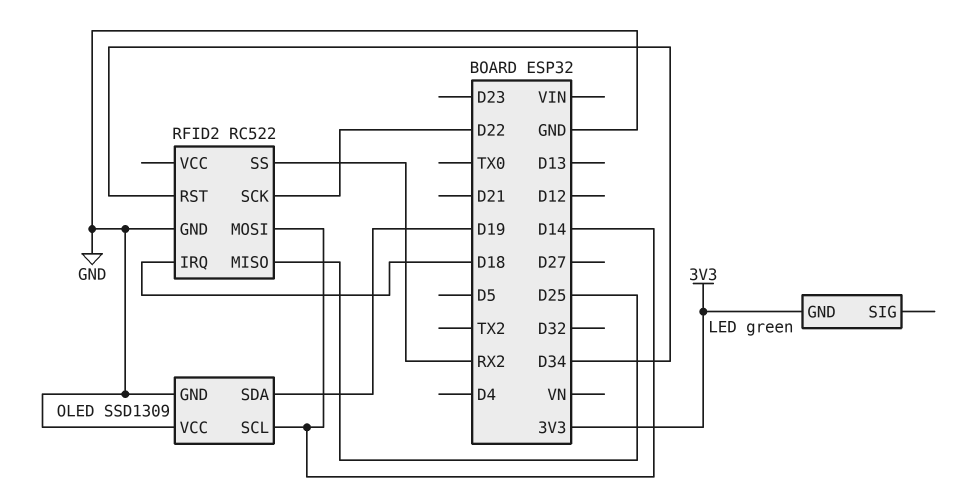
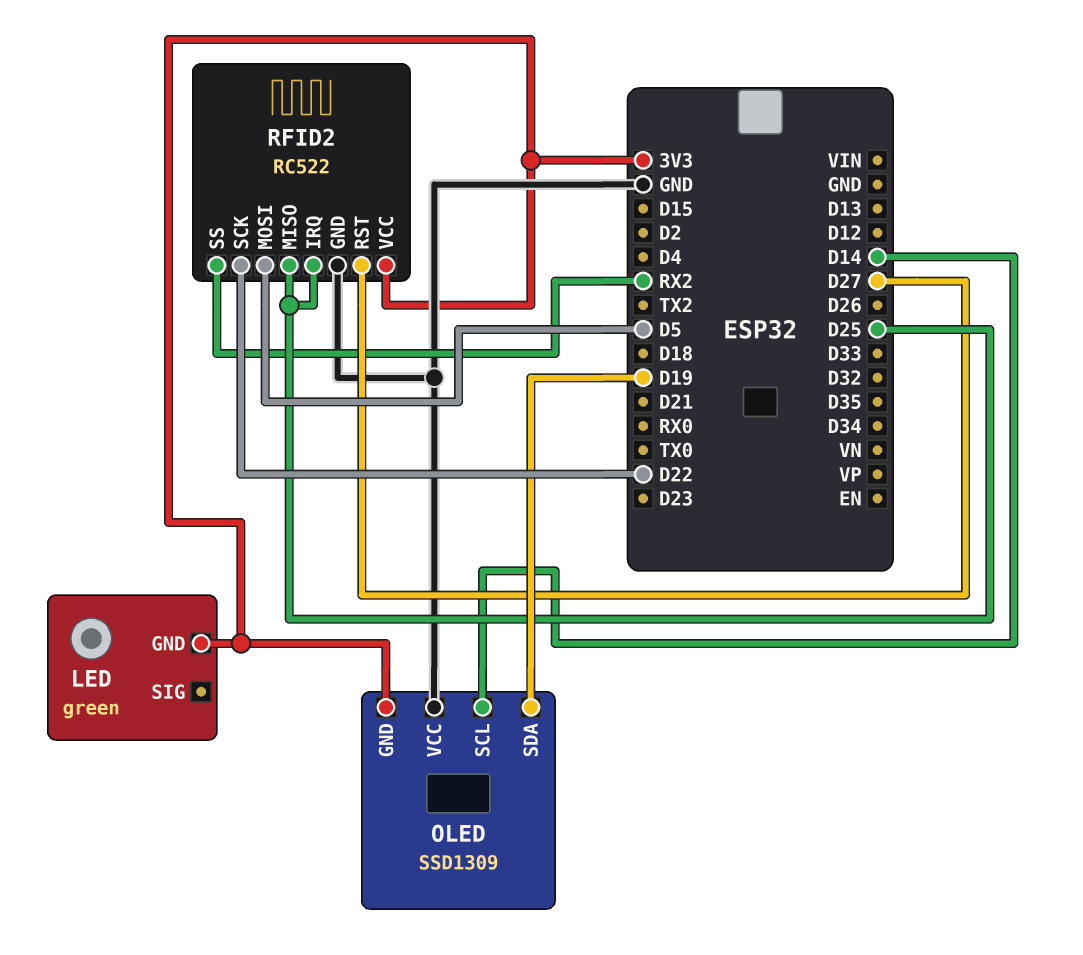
OLED pin GND: GND -> 3V3
RFID2 pin IRQ: D18 -> D25
RFID2 pin MOSI: D14 -> D5
RFID2 pin RST: D34 -> D27
RFID2 pin VCC: none -> 3V3

